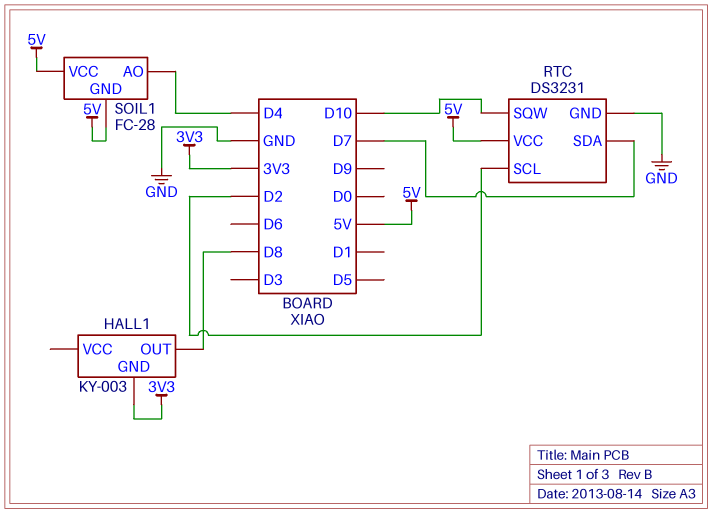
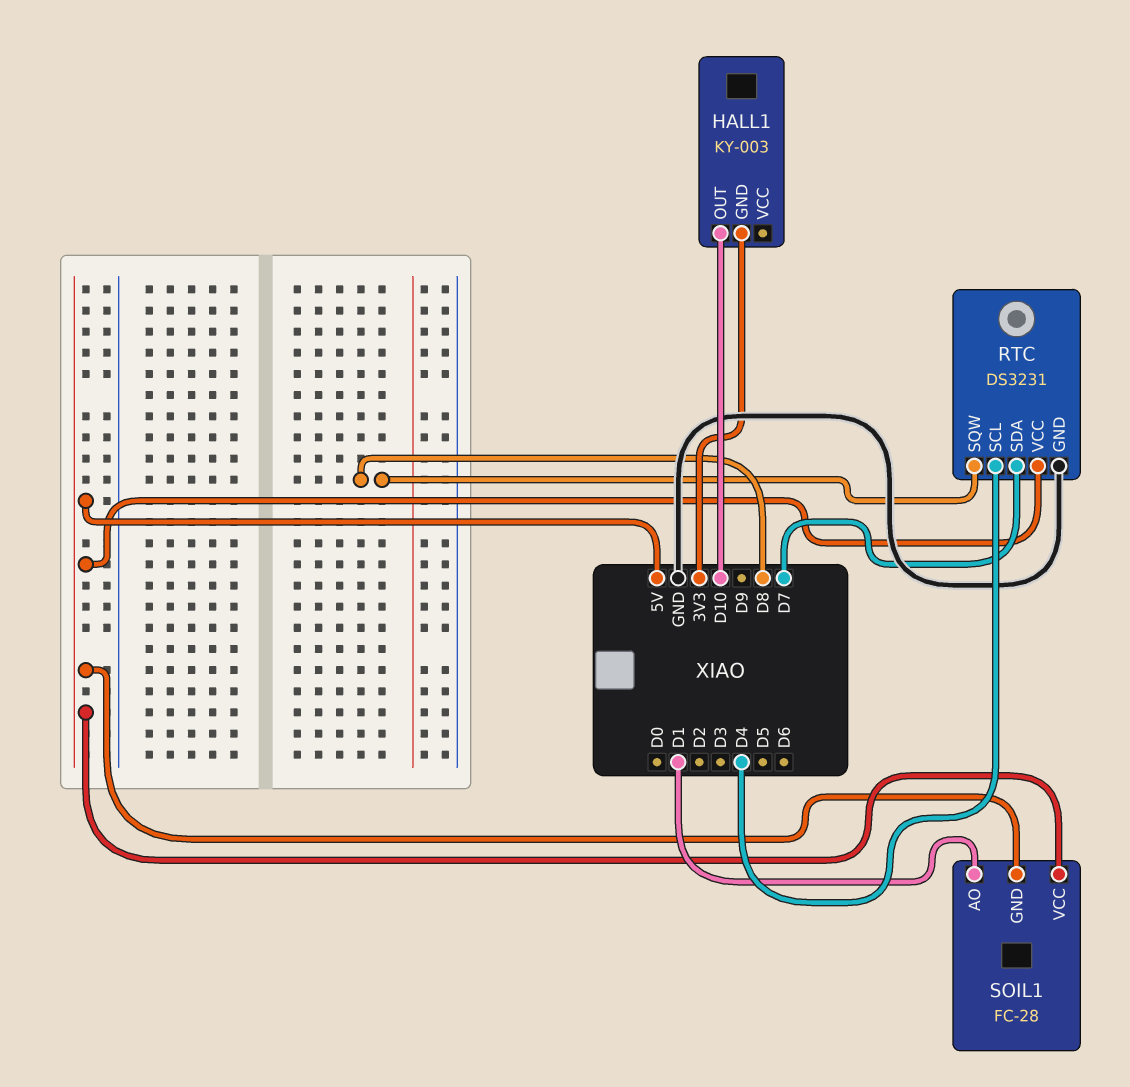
HALL1 pin OUT: D8 -> D10
RTC pin SCL: D2 -> D4
RTC pin SQW: D10 -> D8
SOIL1 pin AO: D4 -> D1

